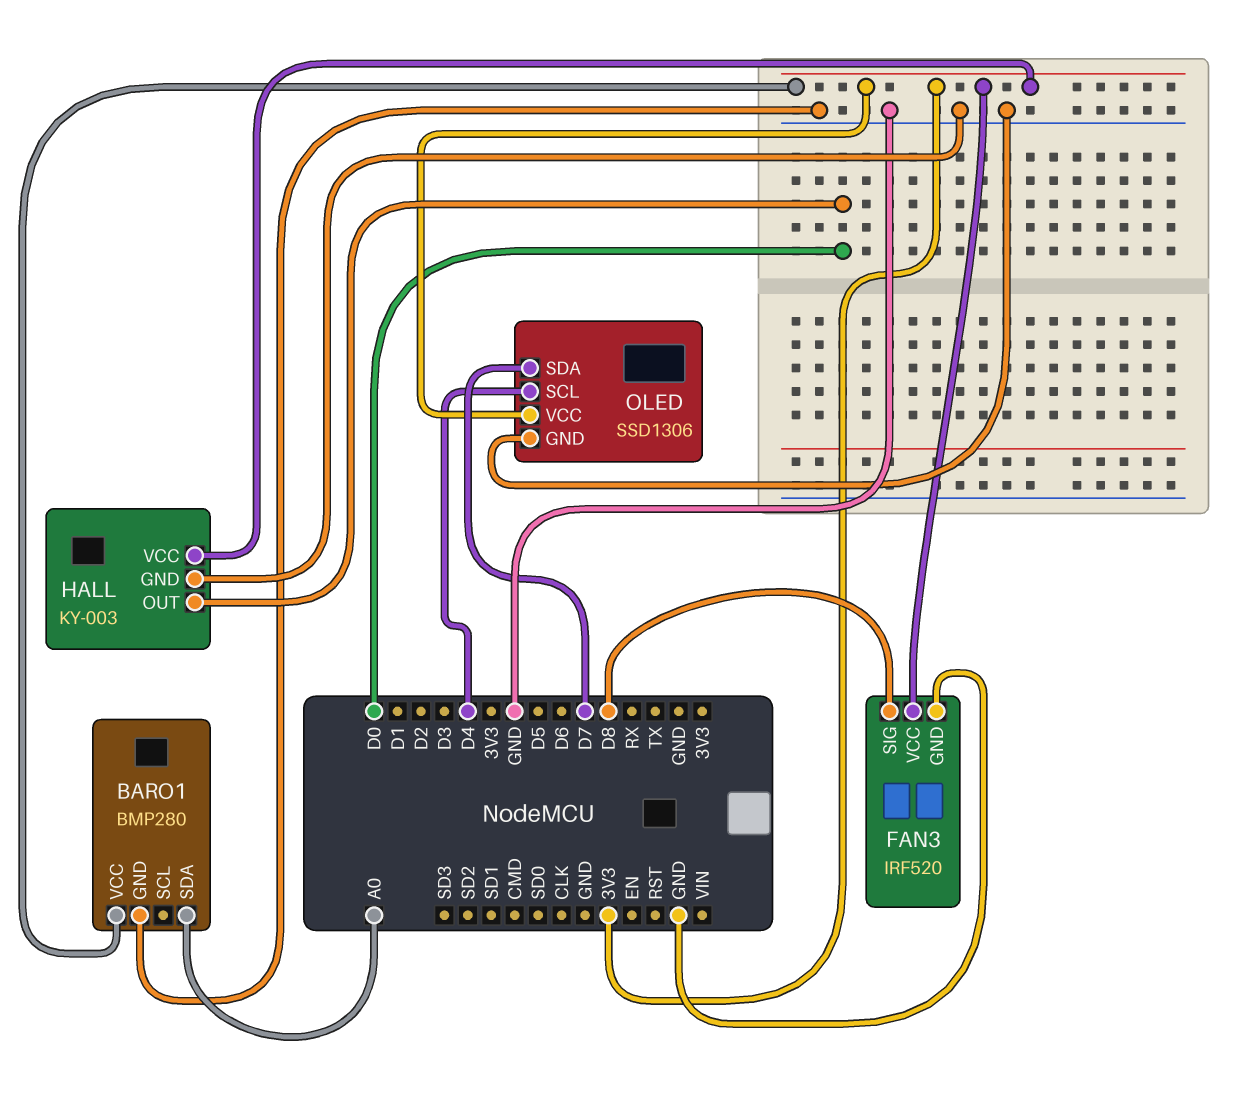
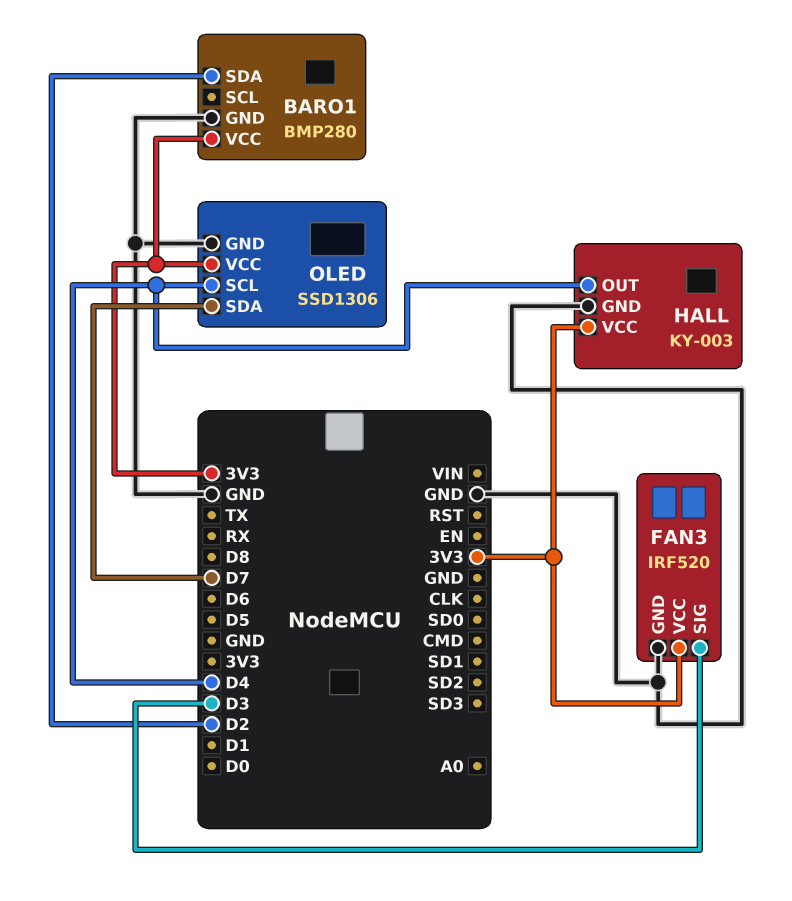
BARO1 pin SDA: A0 -> D2
FAN3 pin SIG: D8 -> D3
HALL pin OUT: D0 -> D4

